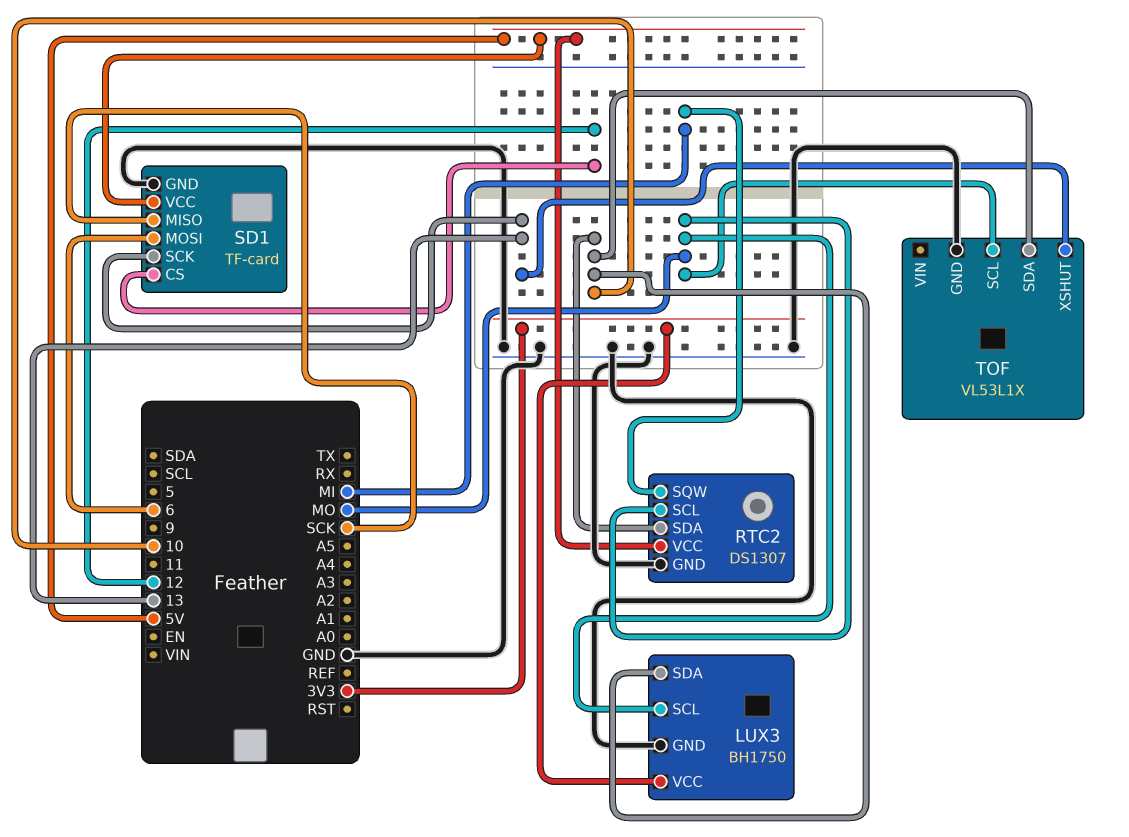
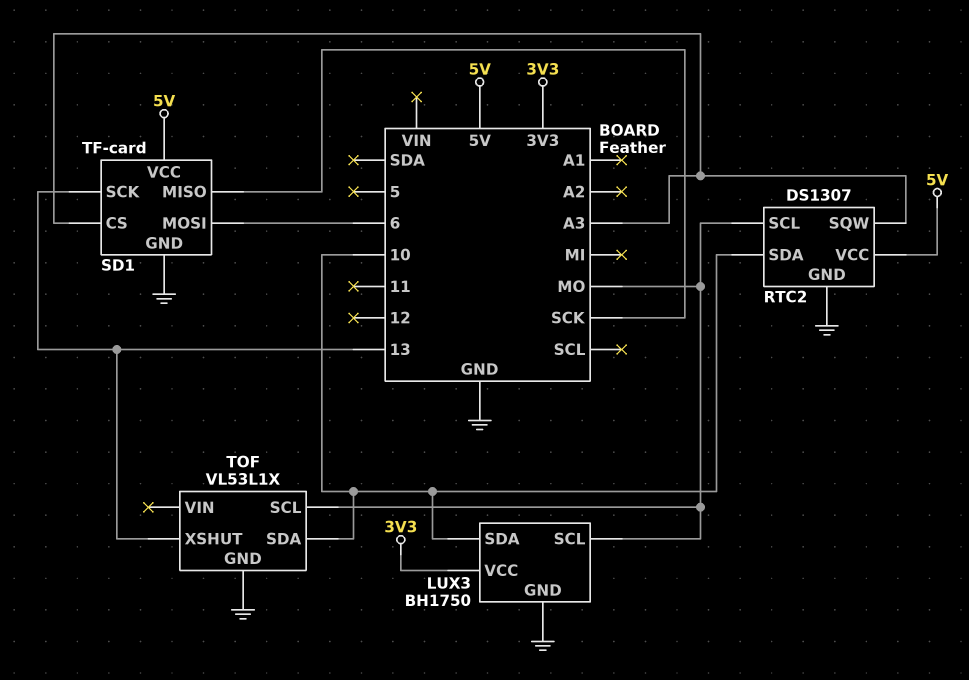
RTC2 pin SQW: MI -> A3
SD1 pin CS: 12 -> A3

